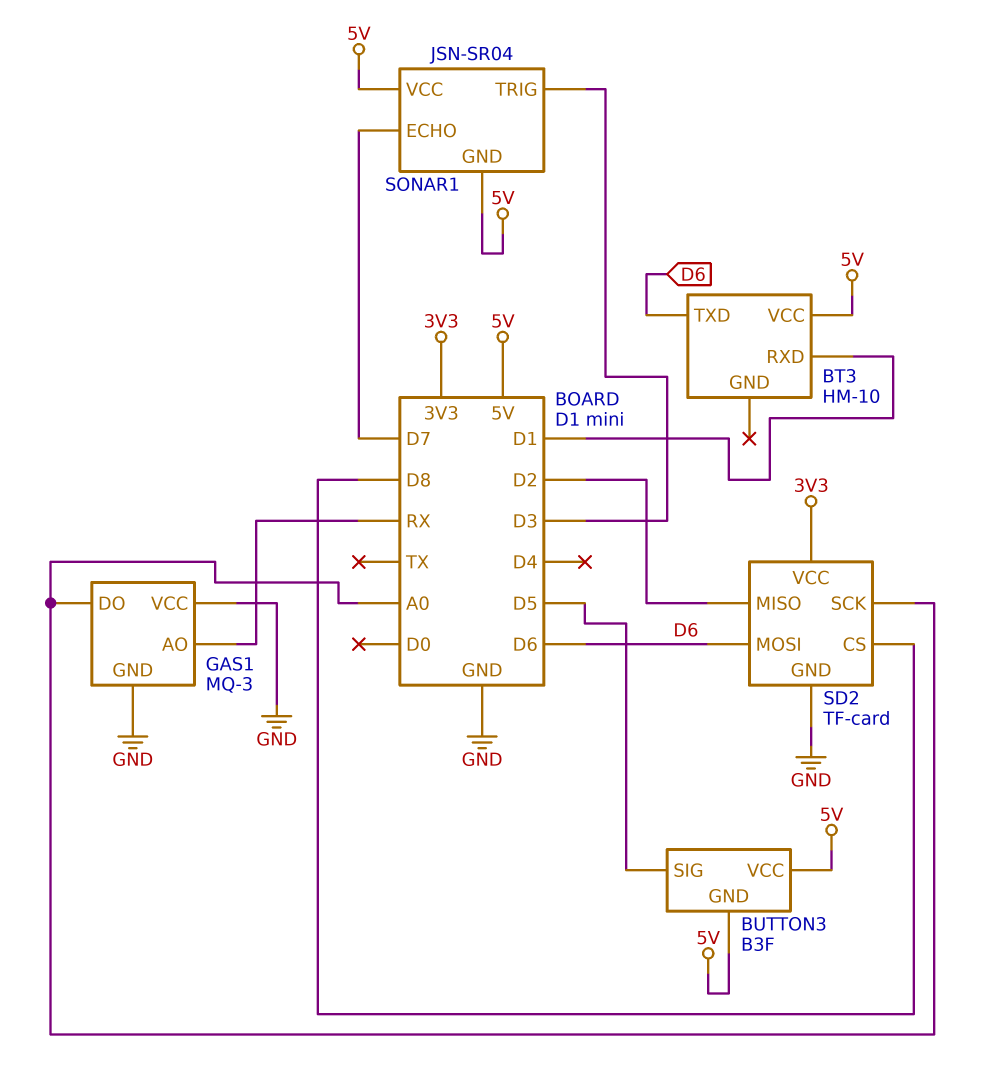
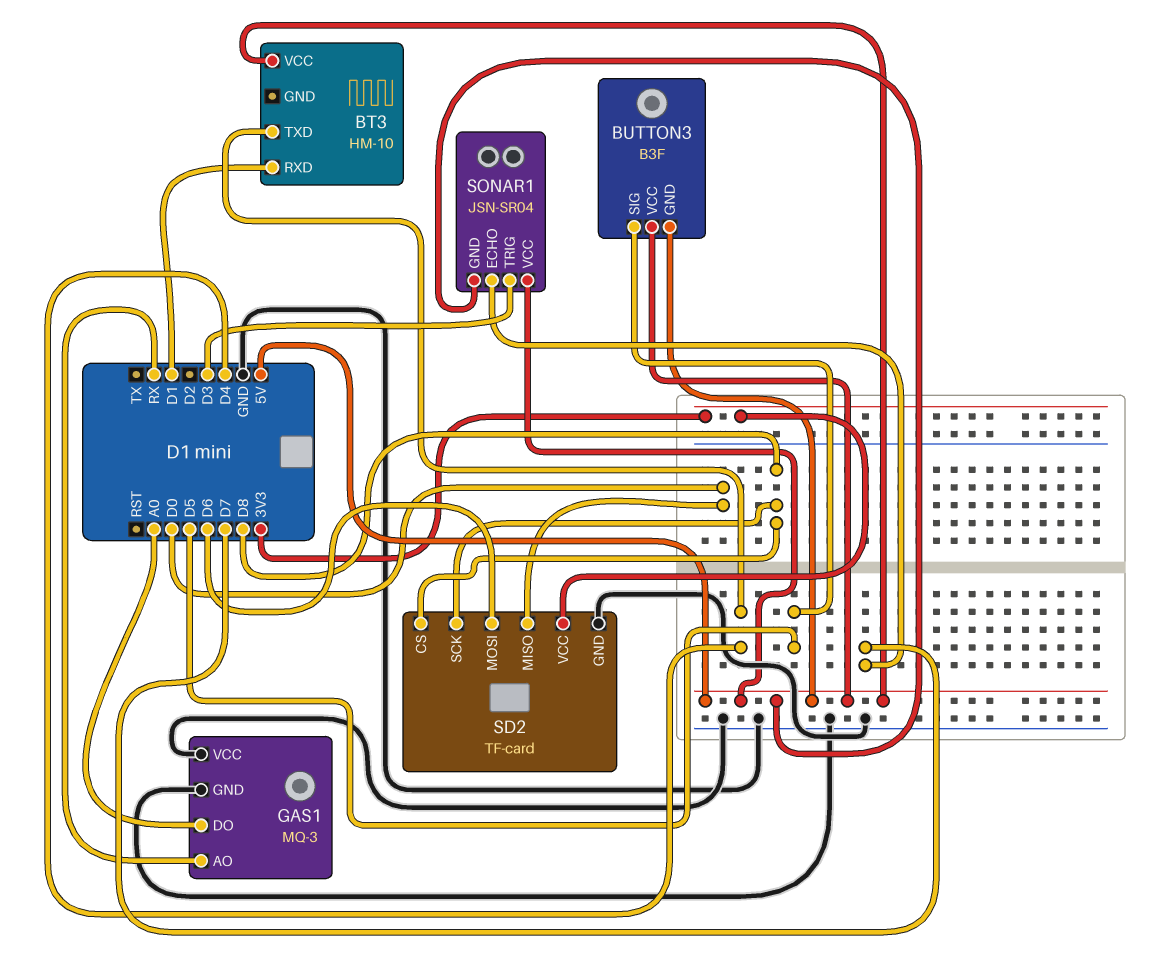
BT3 pin TXD: D6 -> D4
SD2 pin MISO: D2 -> D0
SD2 pin SCK: A0 -> D8

